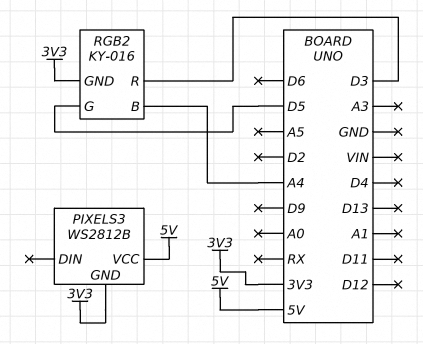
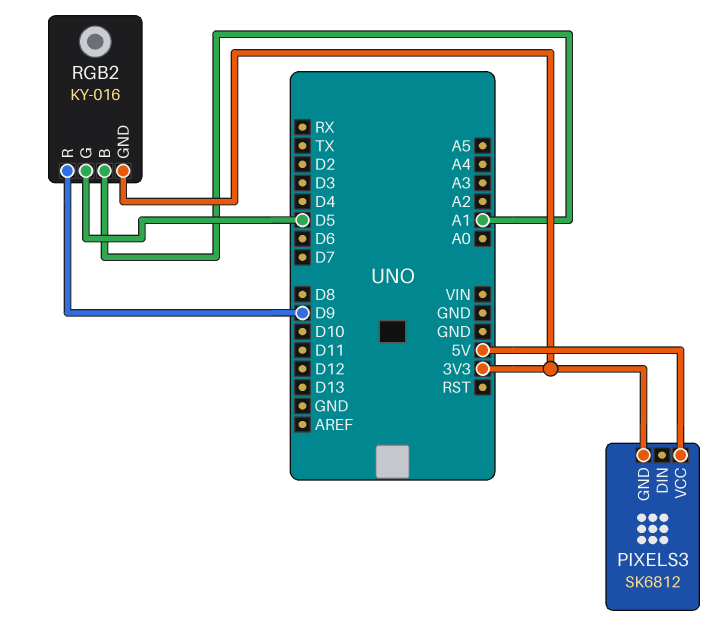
PIXELS3: WS2812B -> SK6812
RGB2 pin B: A4 -> A1
RGB2 pin R: D3 -> D9

